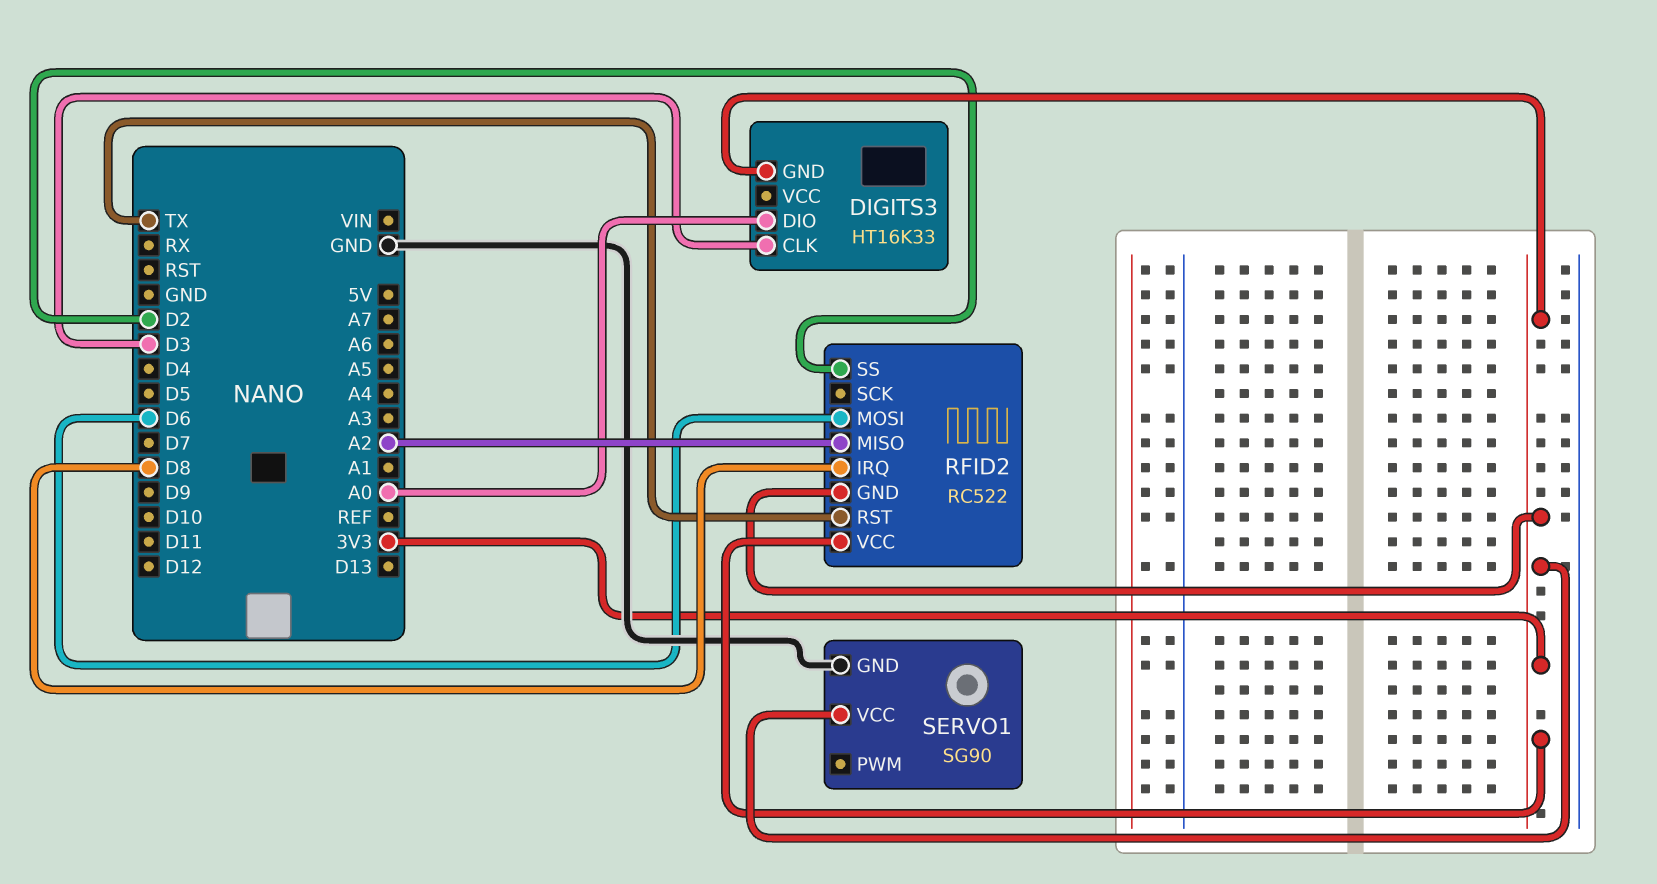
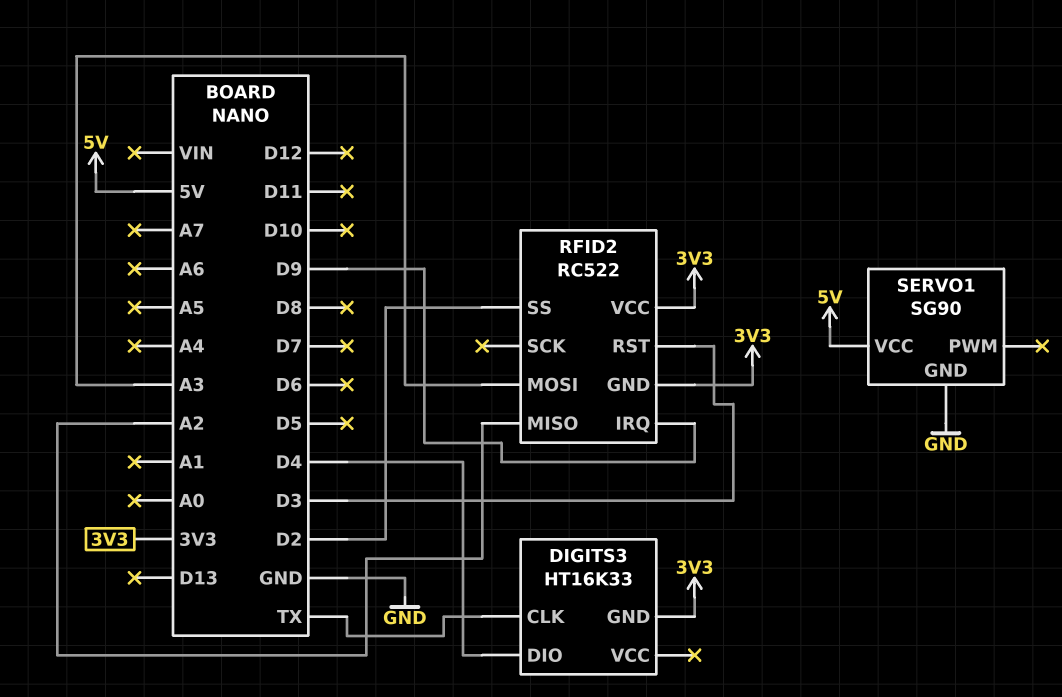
DIGITS3 pin CLK: D3 -> TX
DIGITS3 pin DIO: A0 -> D4
RFID2 pin IRQ: D8 -> D9
RFID2 pin MOSI: D6 -> A3
RFID2 pin RST: TX -> D3
SERVO1 pin VCC: 3V3 -> 5V

